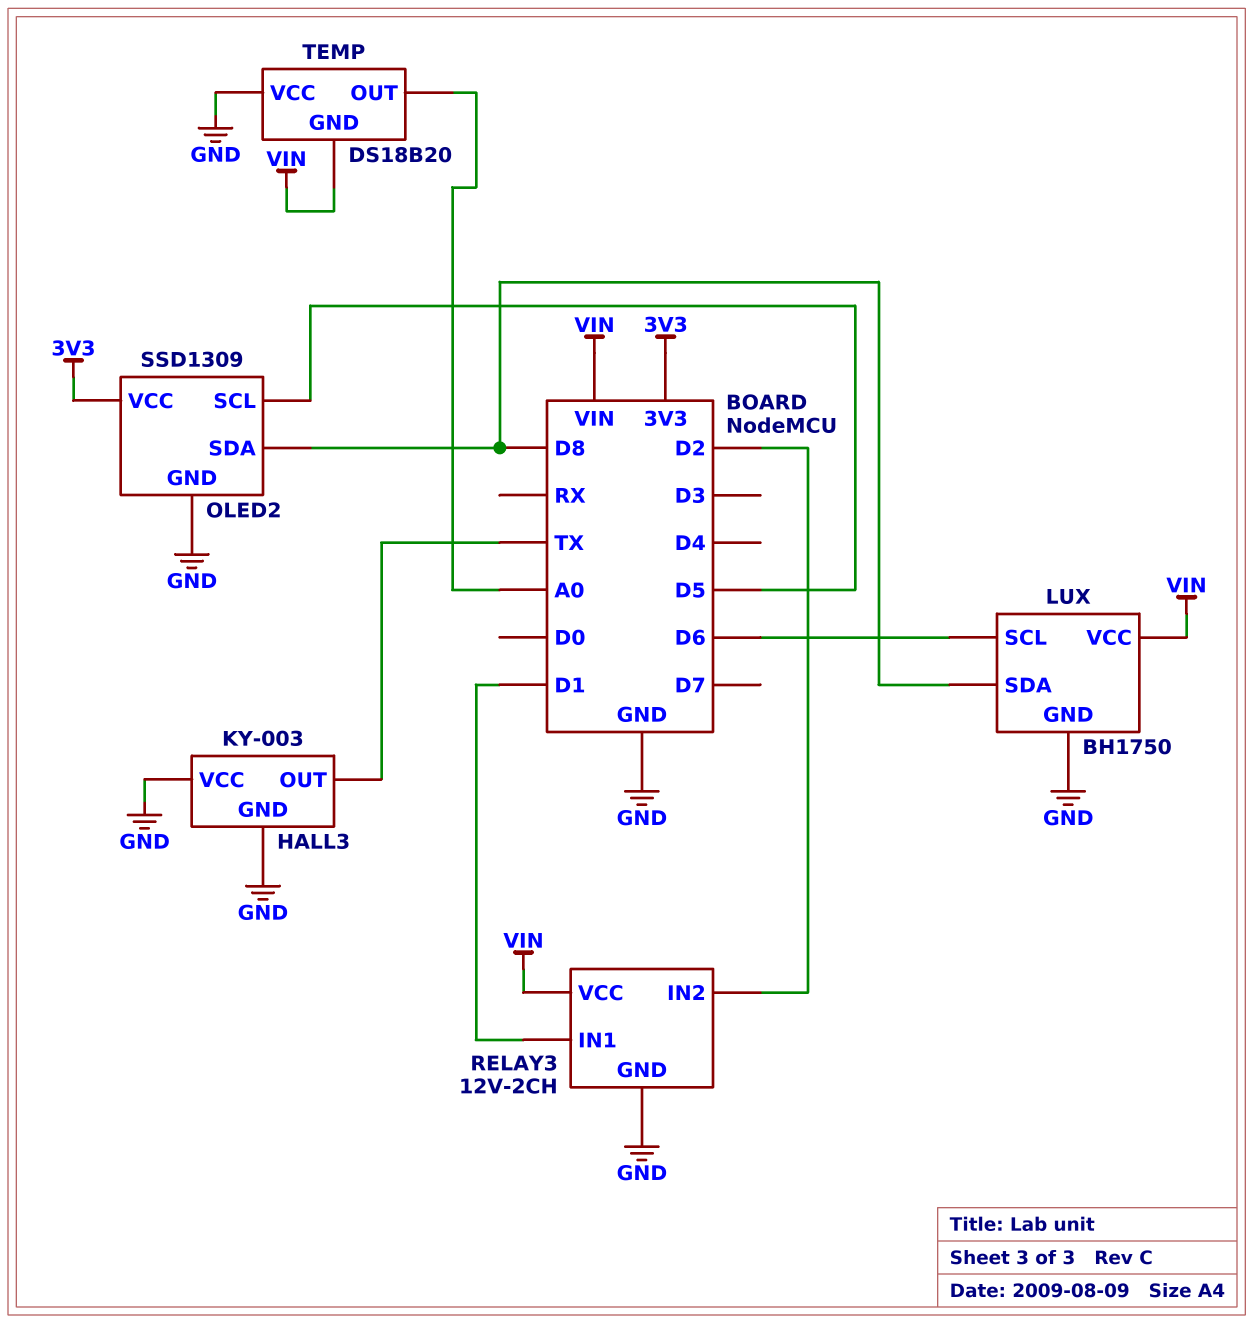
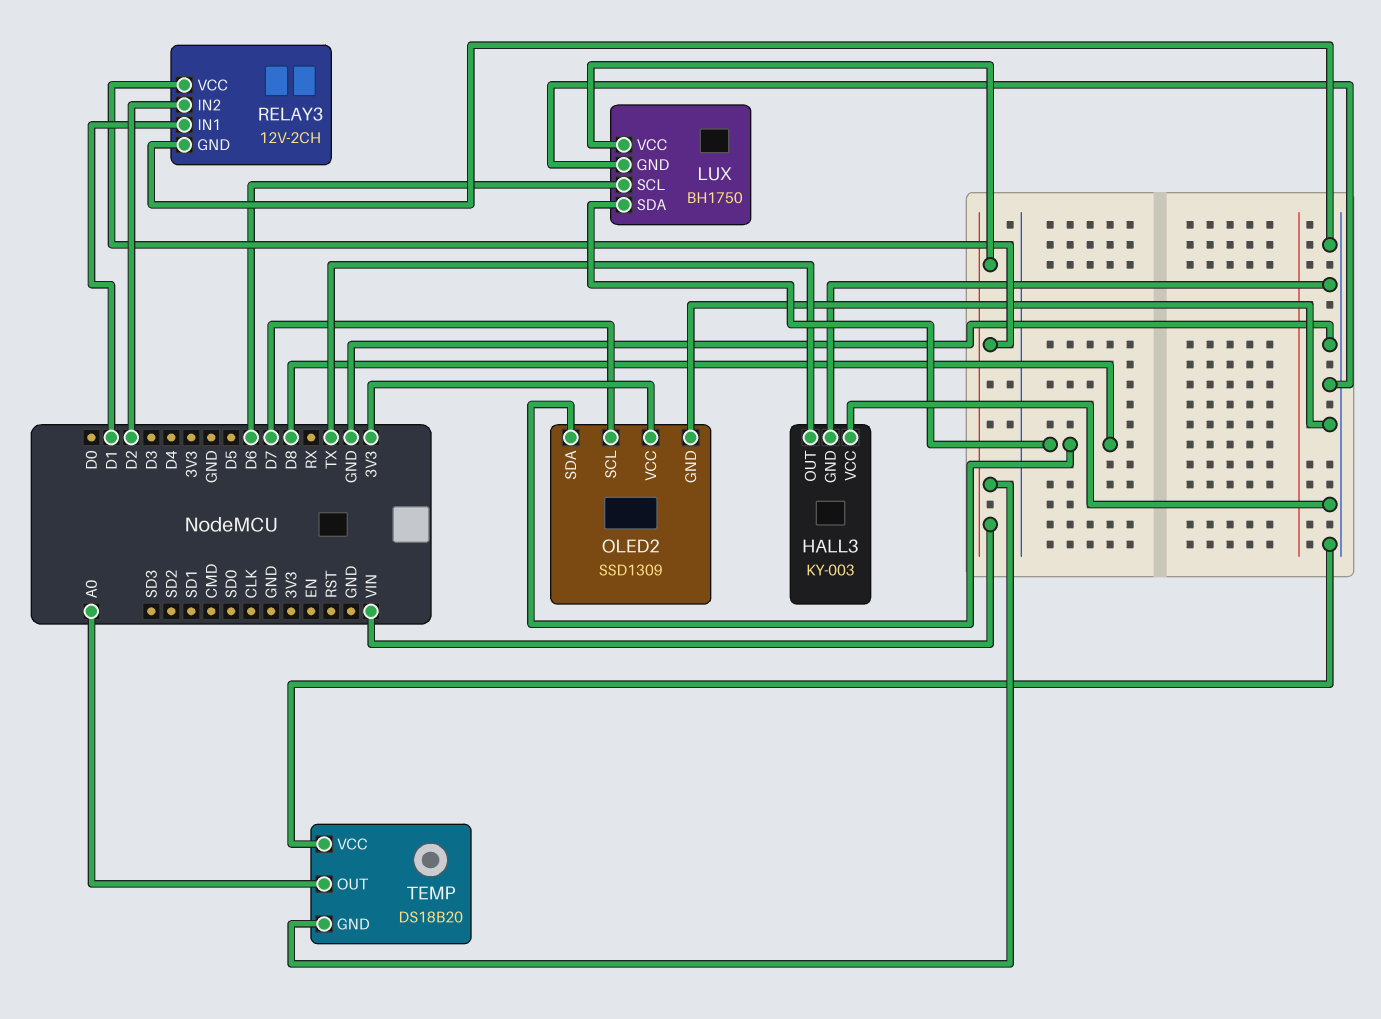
OLED2 pin SCL: D5 -> D7

